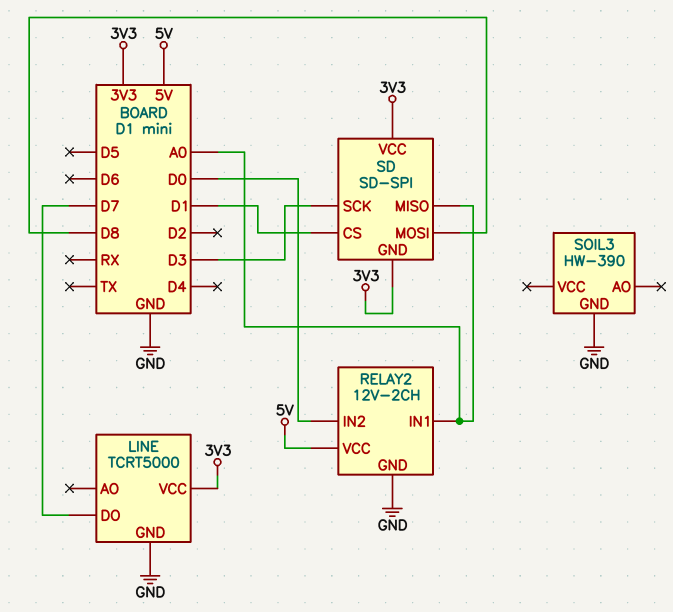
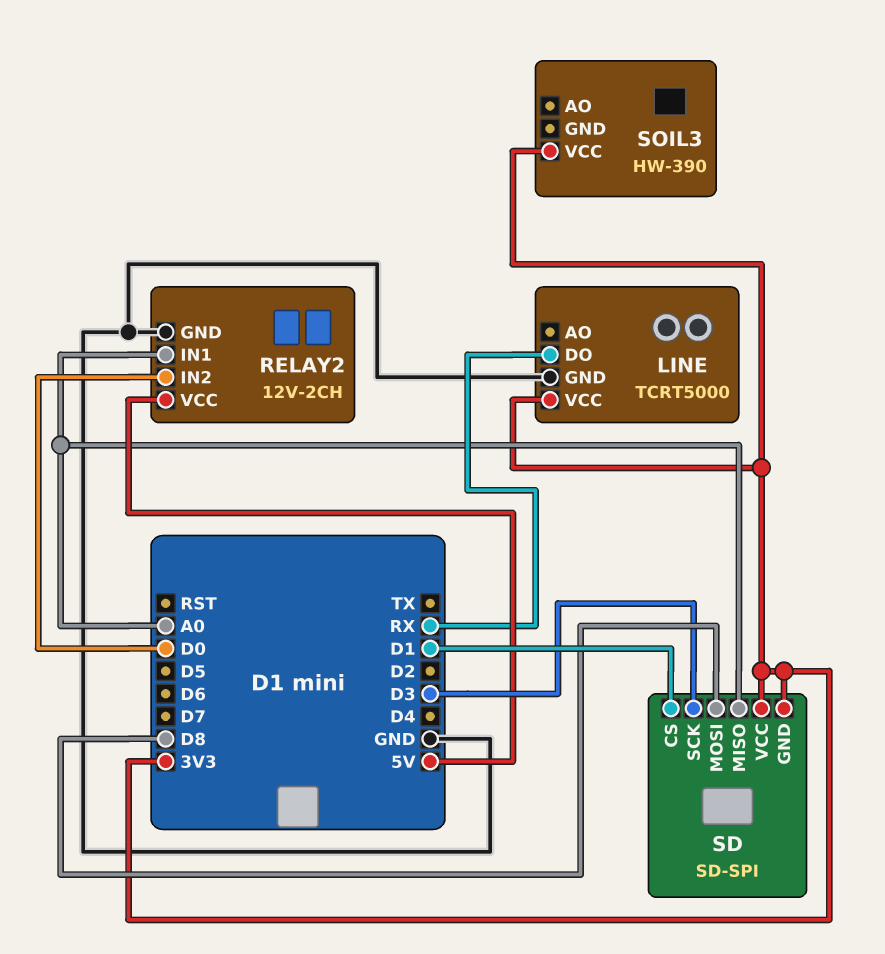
LINE pin DO: D7 -> RX
SOIL3 pin GND: GND -> none
SOIL3 pin VCC: none -> 3V3

